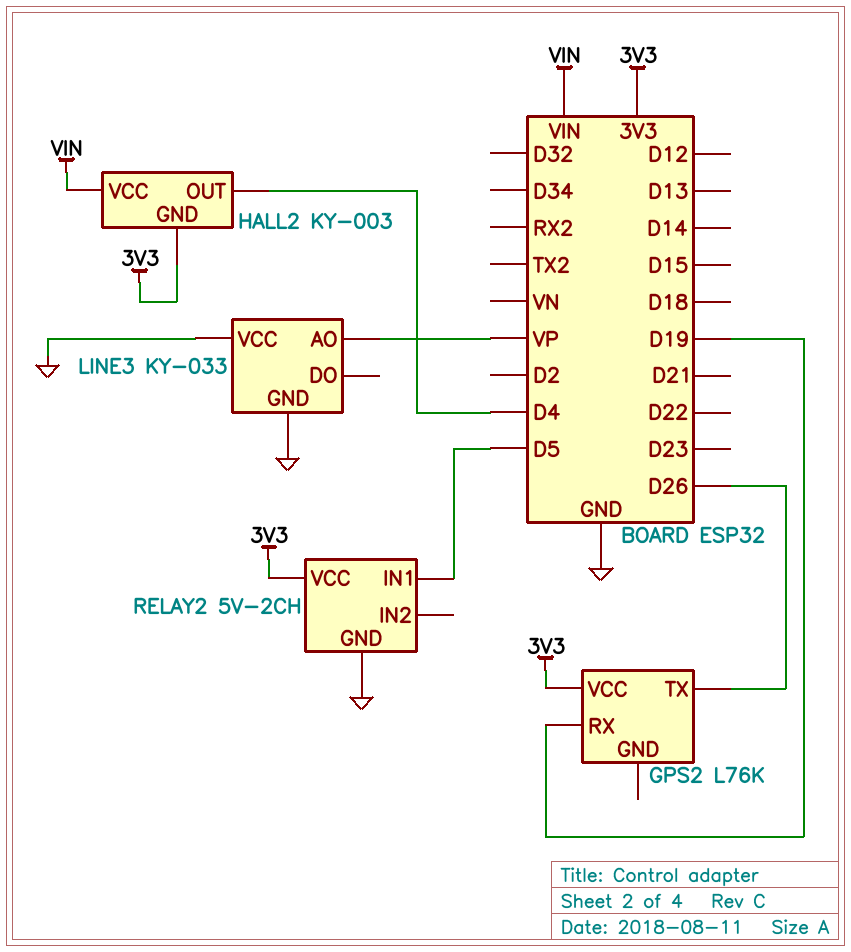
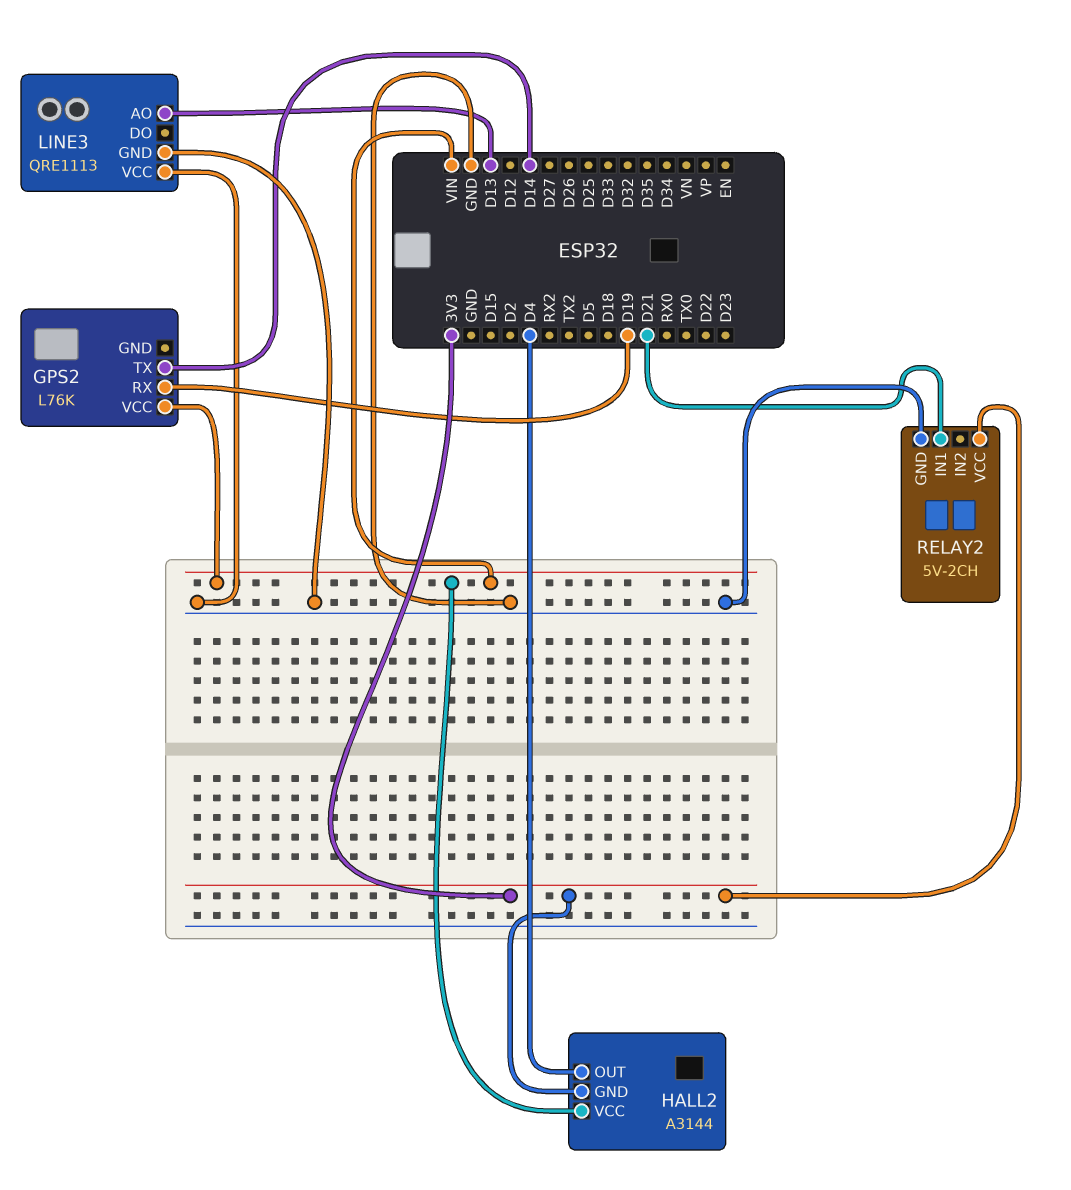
GPS2 pin TX: D26 -> D14
GPS2 pin VCC: 3V3 -> VIN
HALL2: KY-003 -> A3144
LINE3: KY-033 -> QRE1113
LINE3 pin AO: VP -> D13
RELAY2 pin IN1: D5 -> D21

